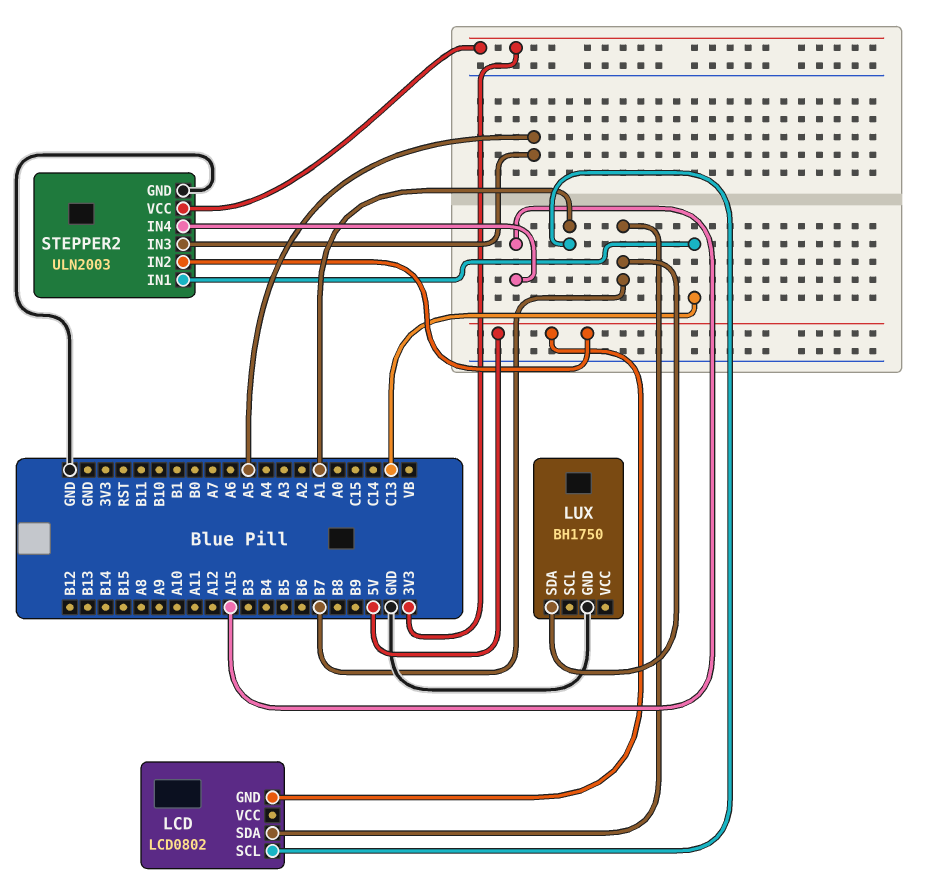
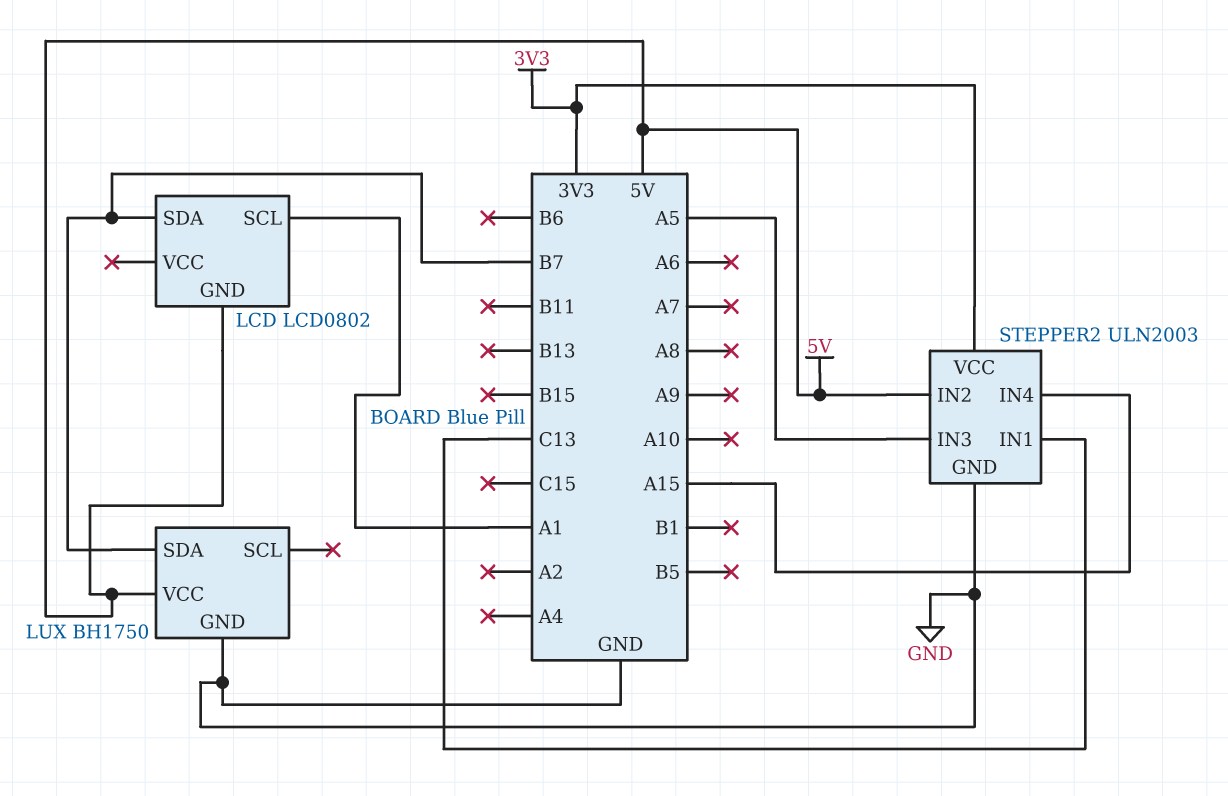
LUX pin VCC: none -> 5V

